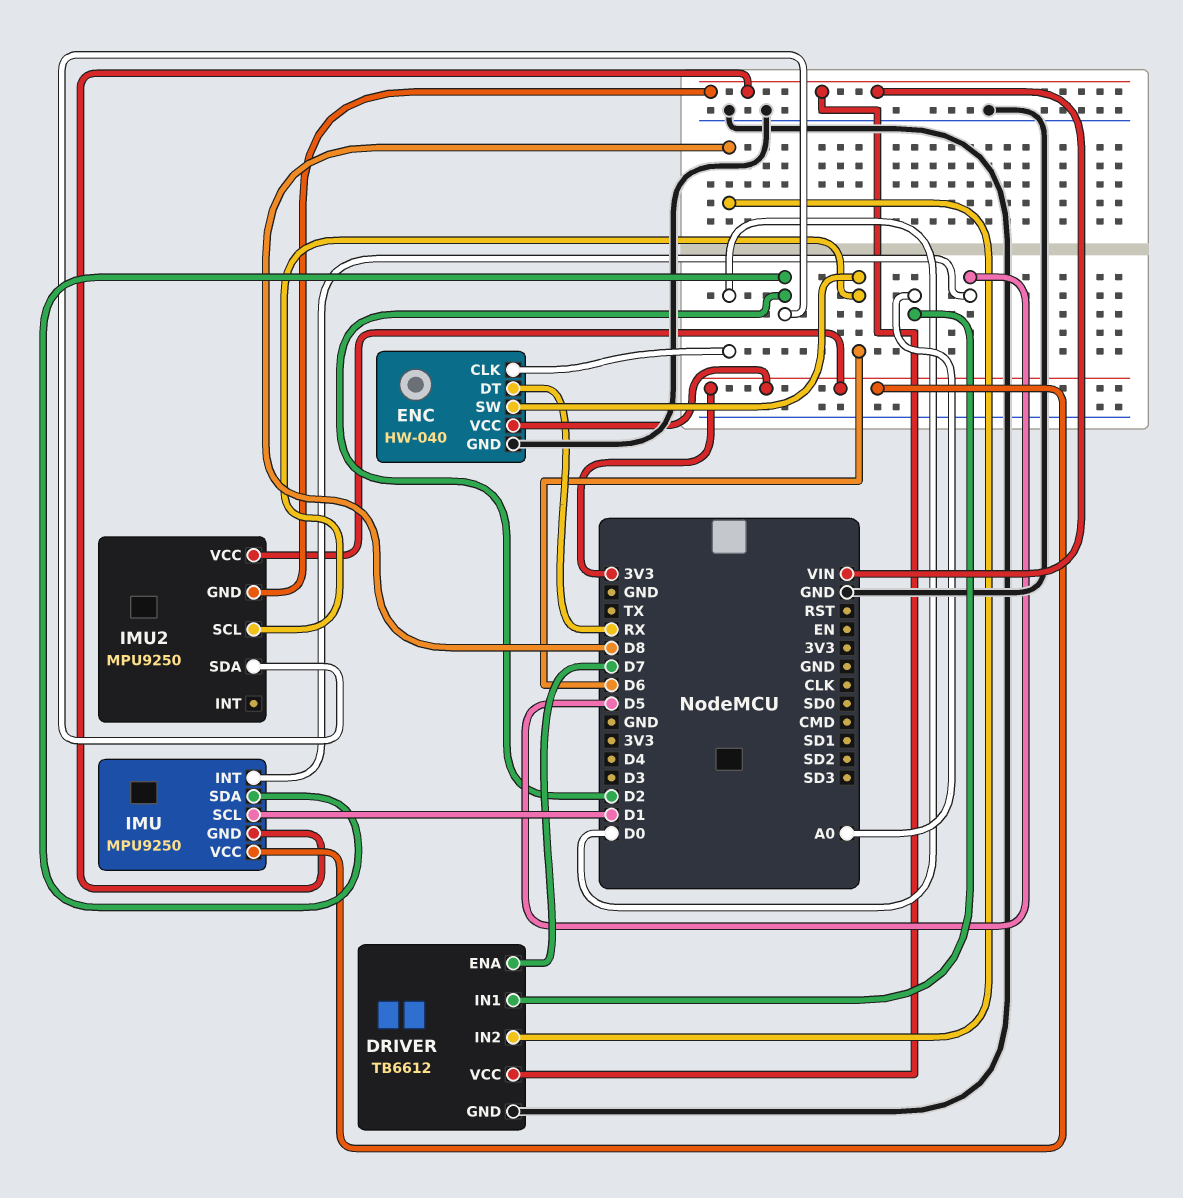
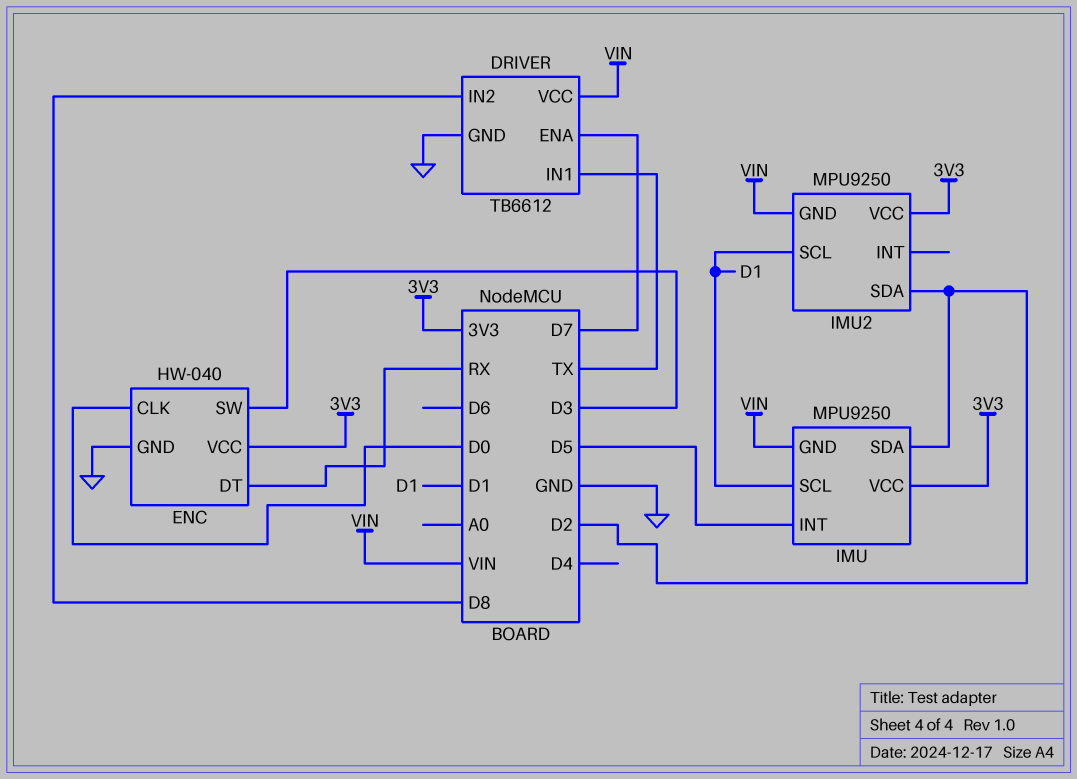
DRIVER pin IN1: A0 -> TX
ENC pin SW: D6 -> D3
IMU2 pin SCL: D6 -> D1

